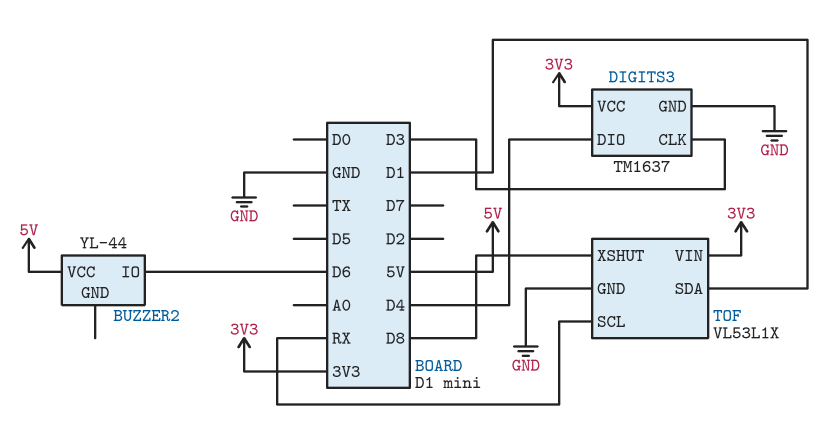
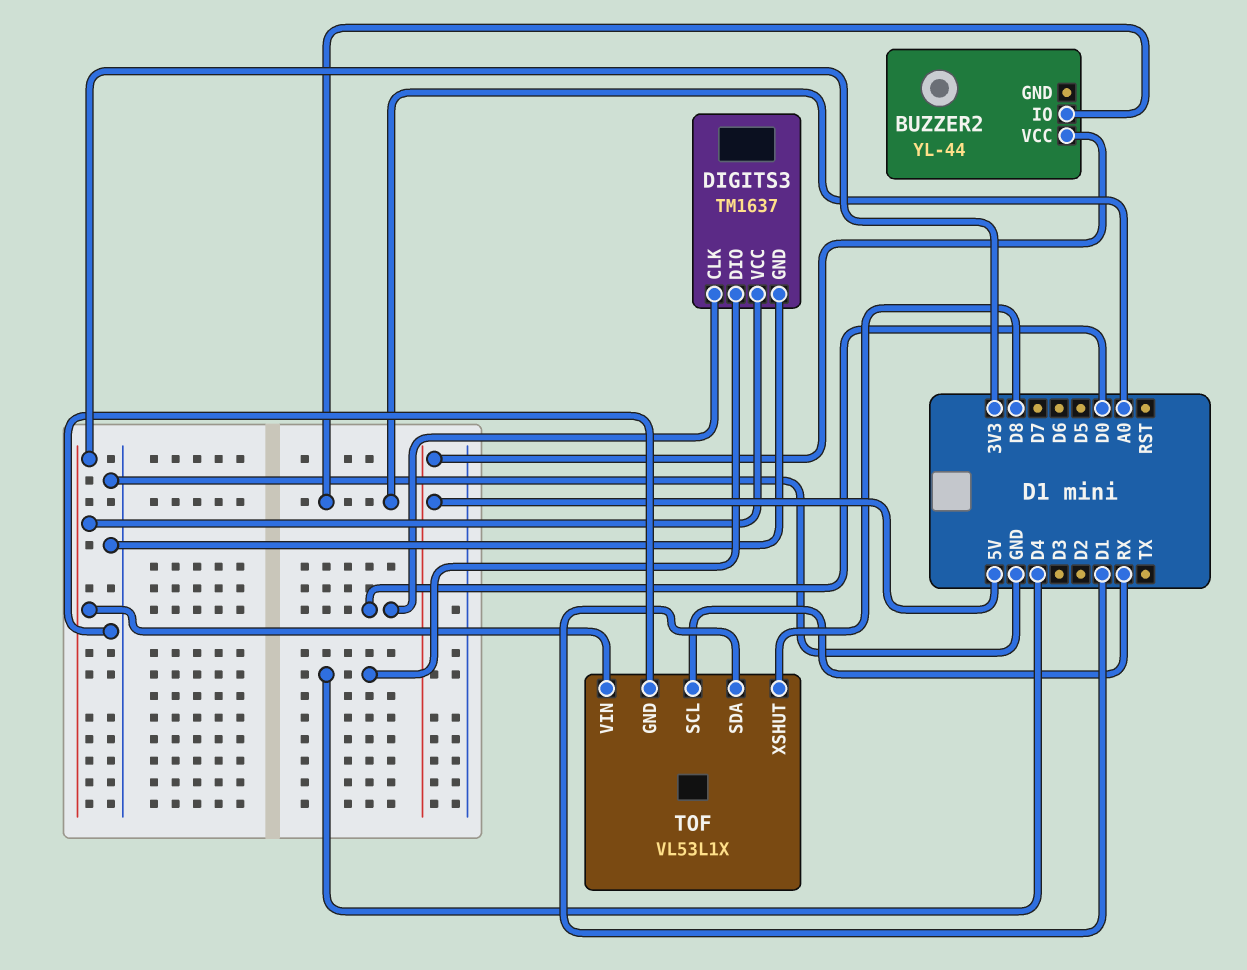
BUZZER2 pin IO: D6 -> A0
DIGITS3 pin CLK: D3 -> D0

